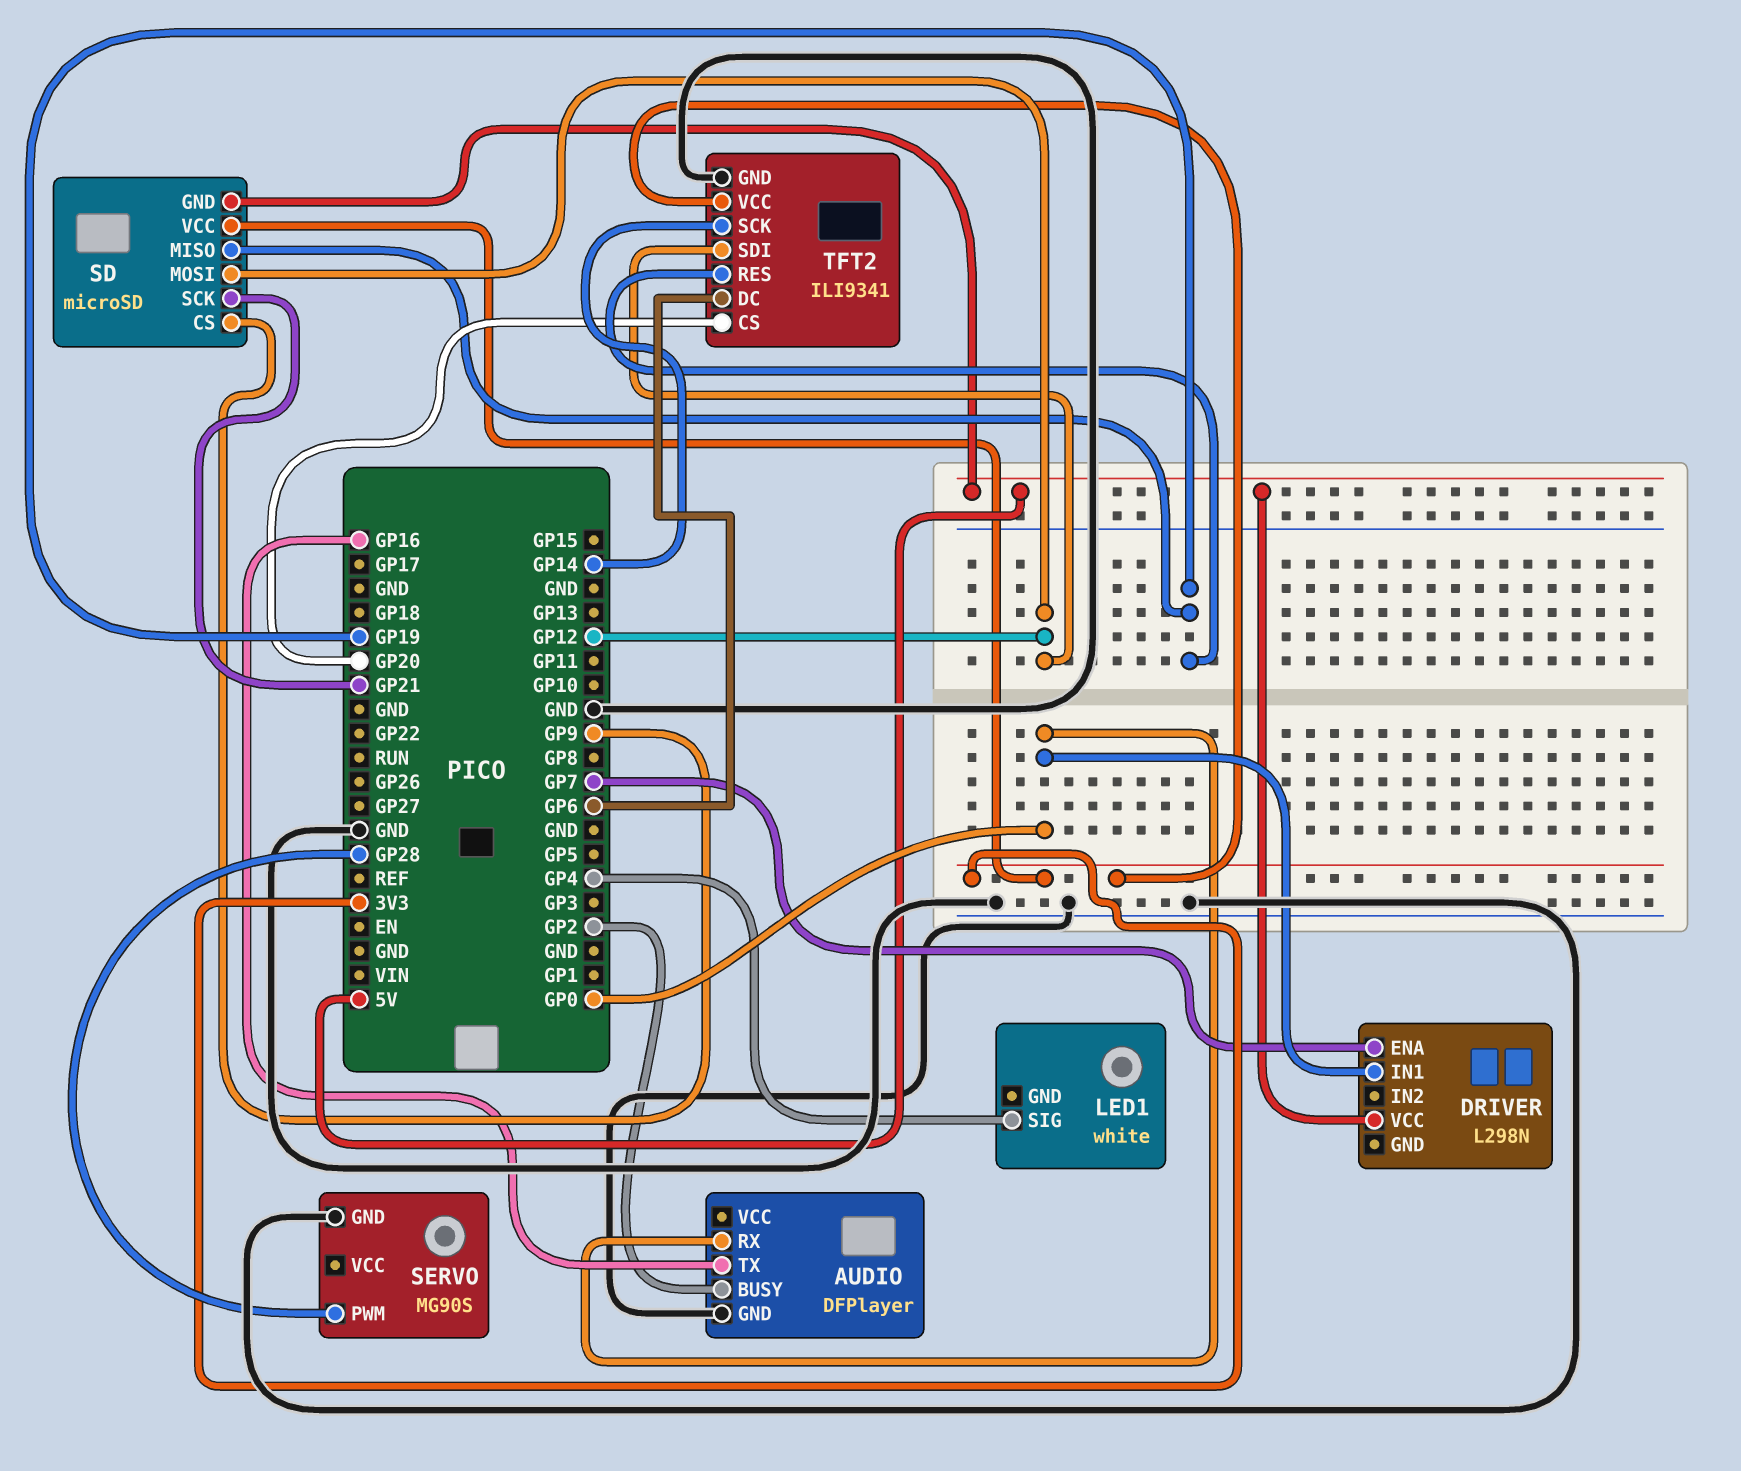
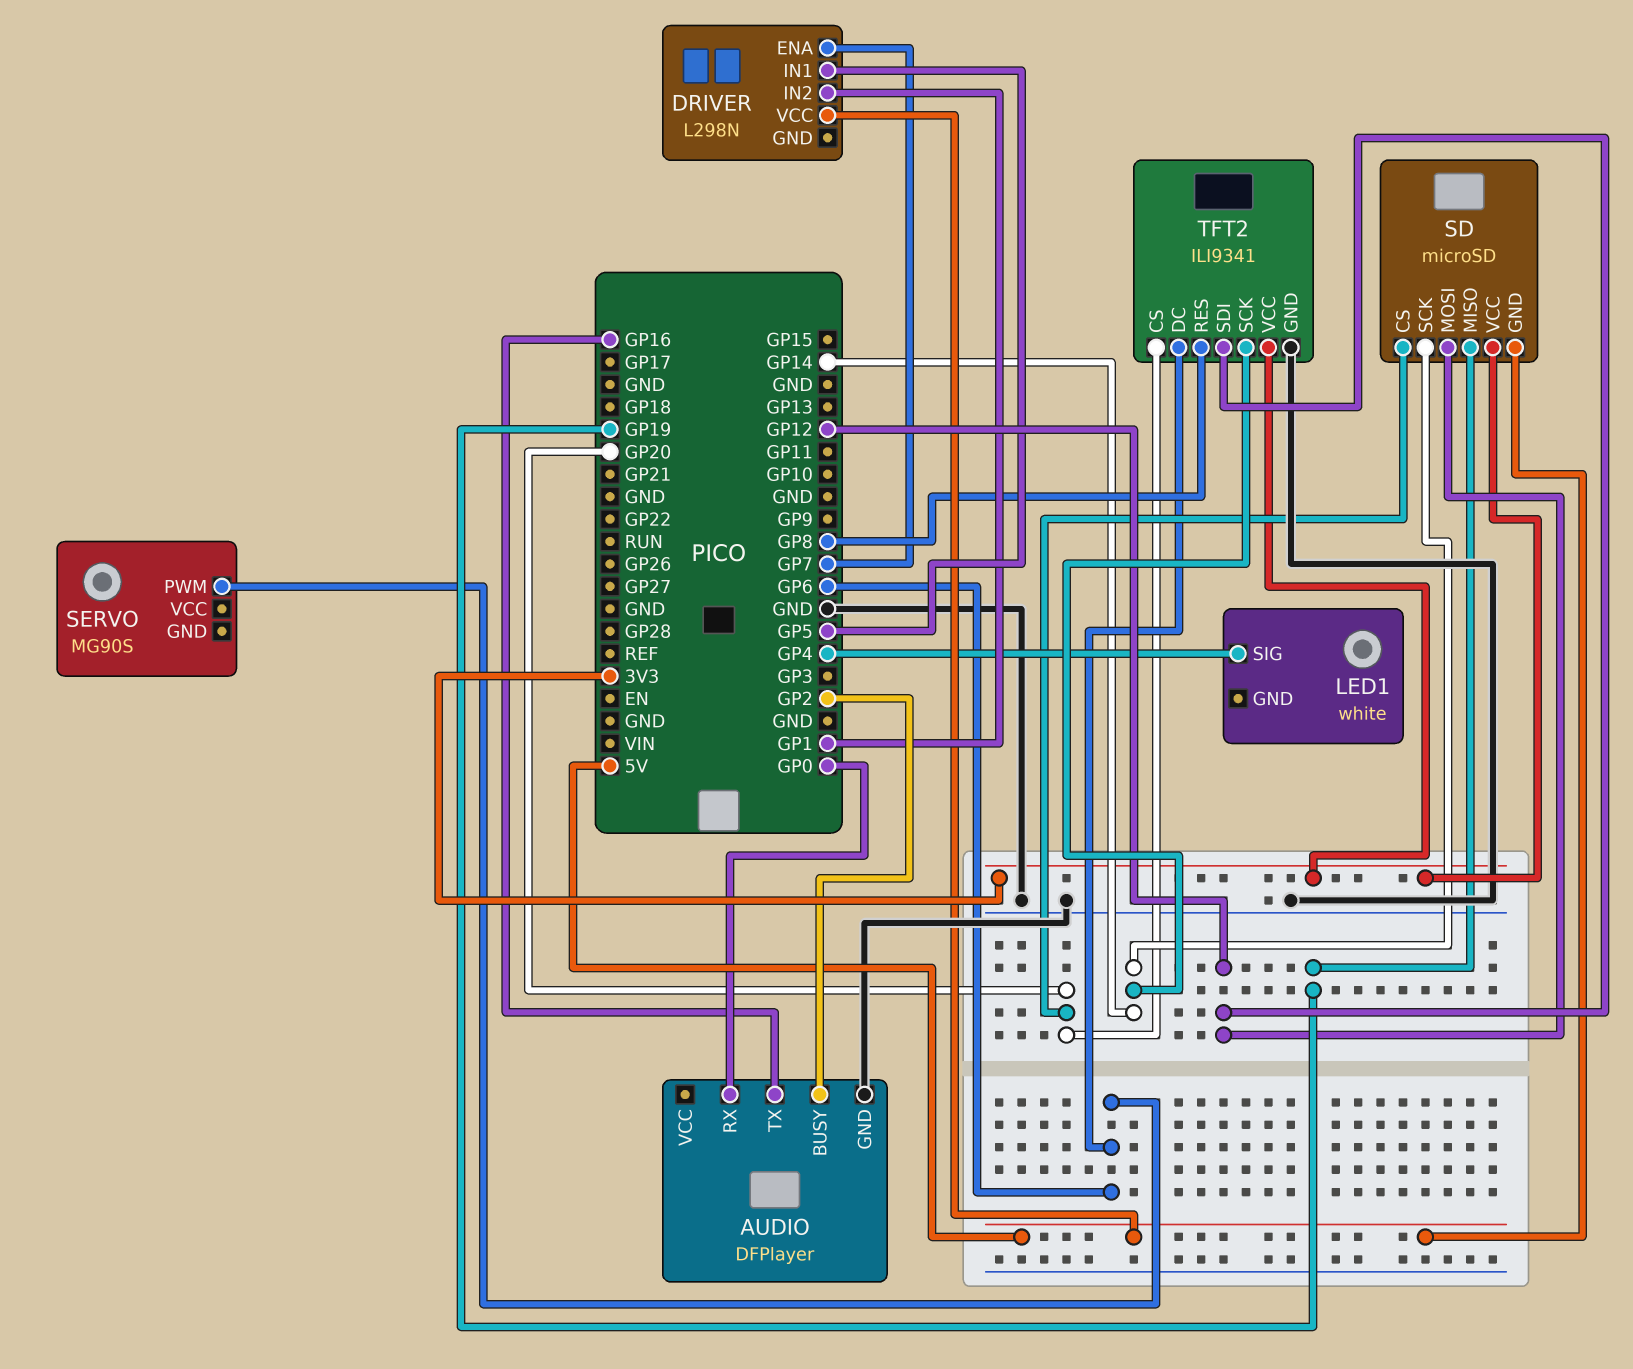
DRIVER pin IN1: GP0 -> GP5
DRIVER pin IN2: none -> GP1
SD pin CS: GP9 -> GP20
SD pin SCK: GP21 -> GP14
SERVO pin GND: GND -> none
SERVO pin PWM: GP28 -> GP6
TFT2 pin RES: GP19 -> GP8

